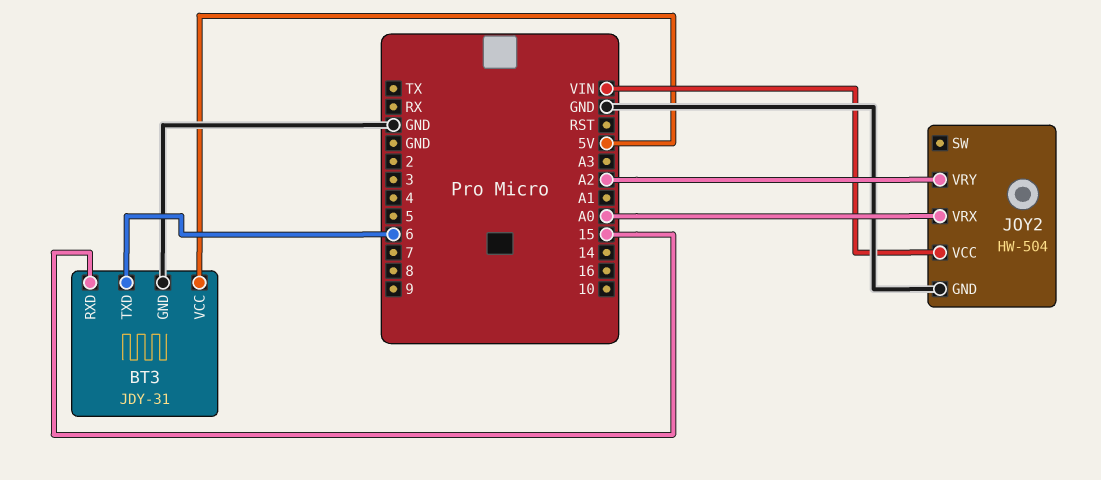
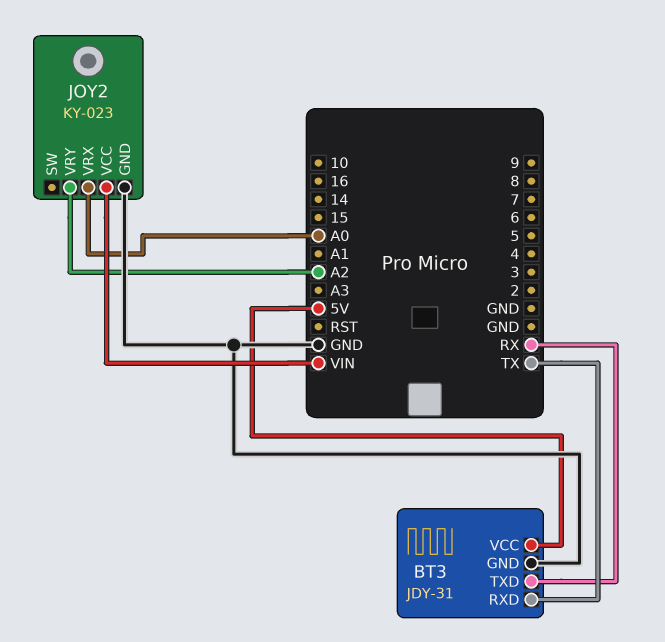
BT3 pin RXD: 15 -> TX
BT3 pin TXD: 6 -> RX
JOY2: HW-504 -> KY-023

